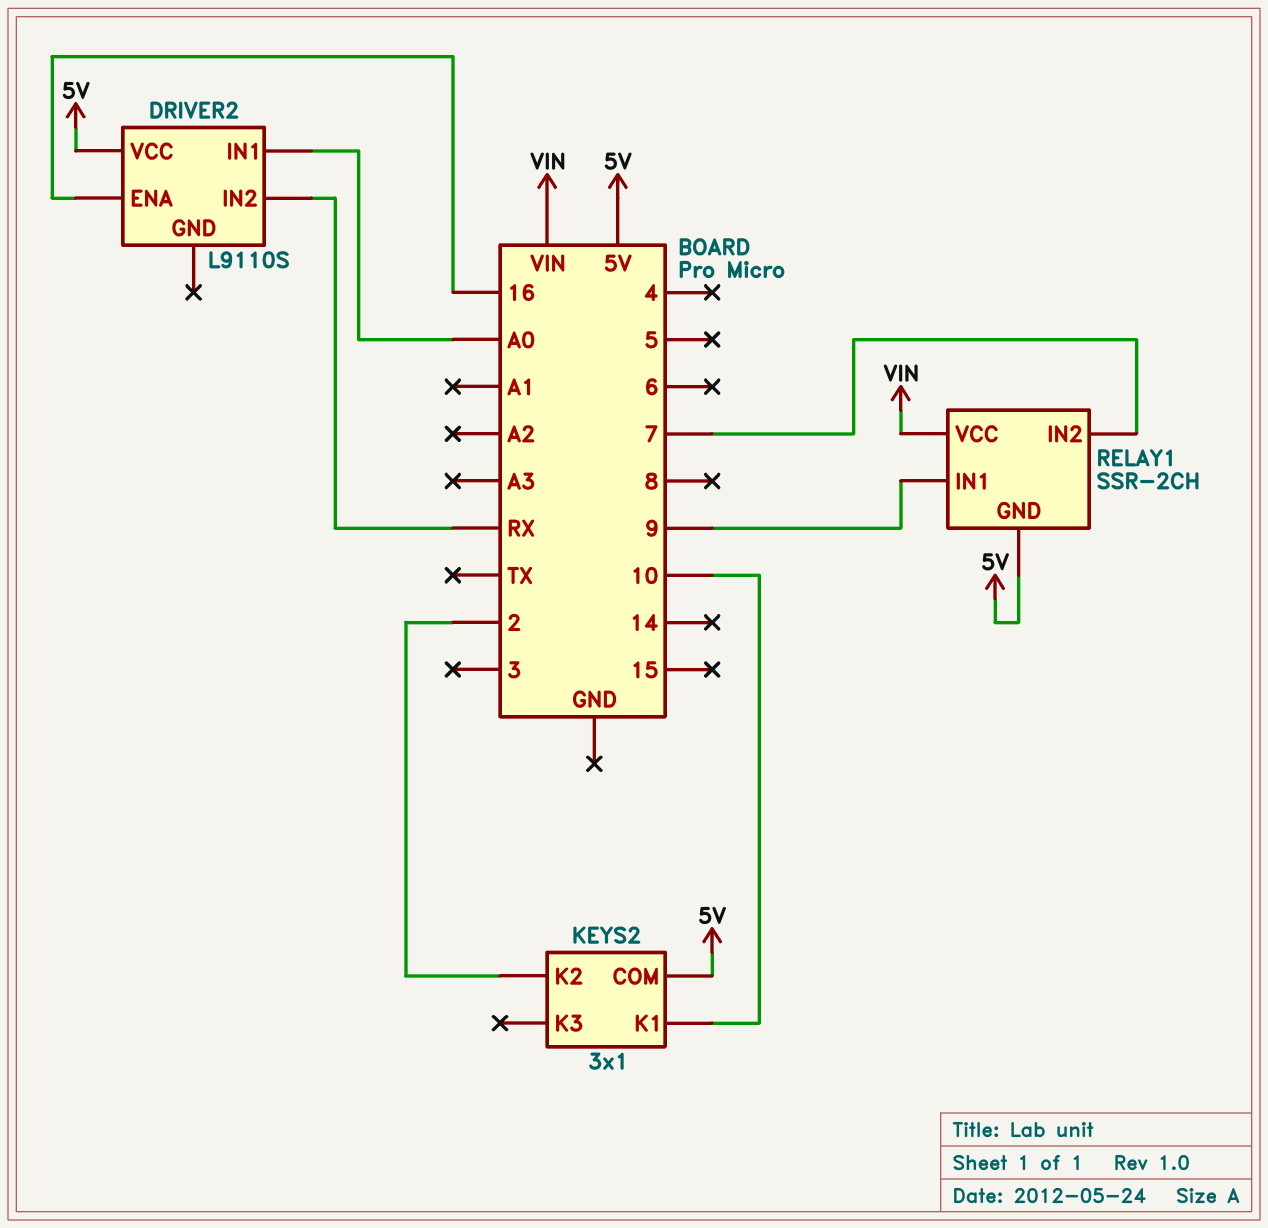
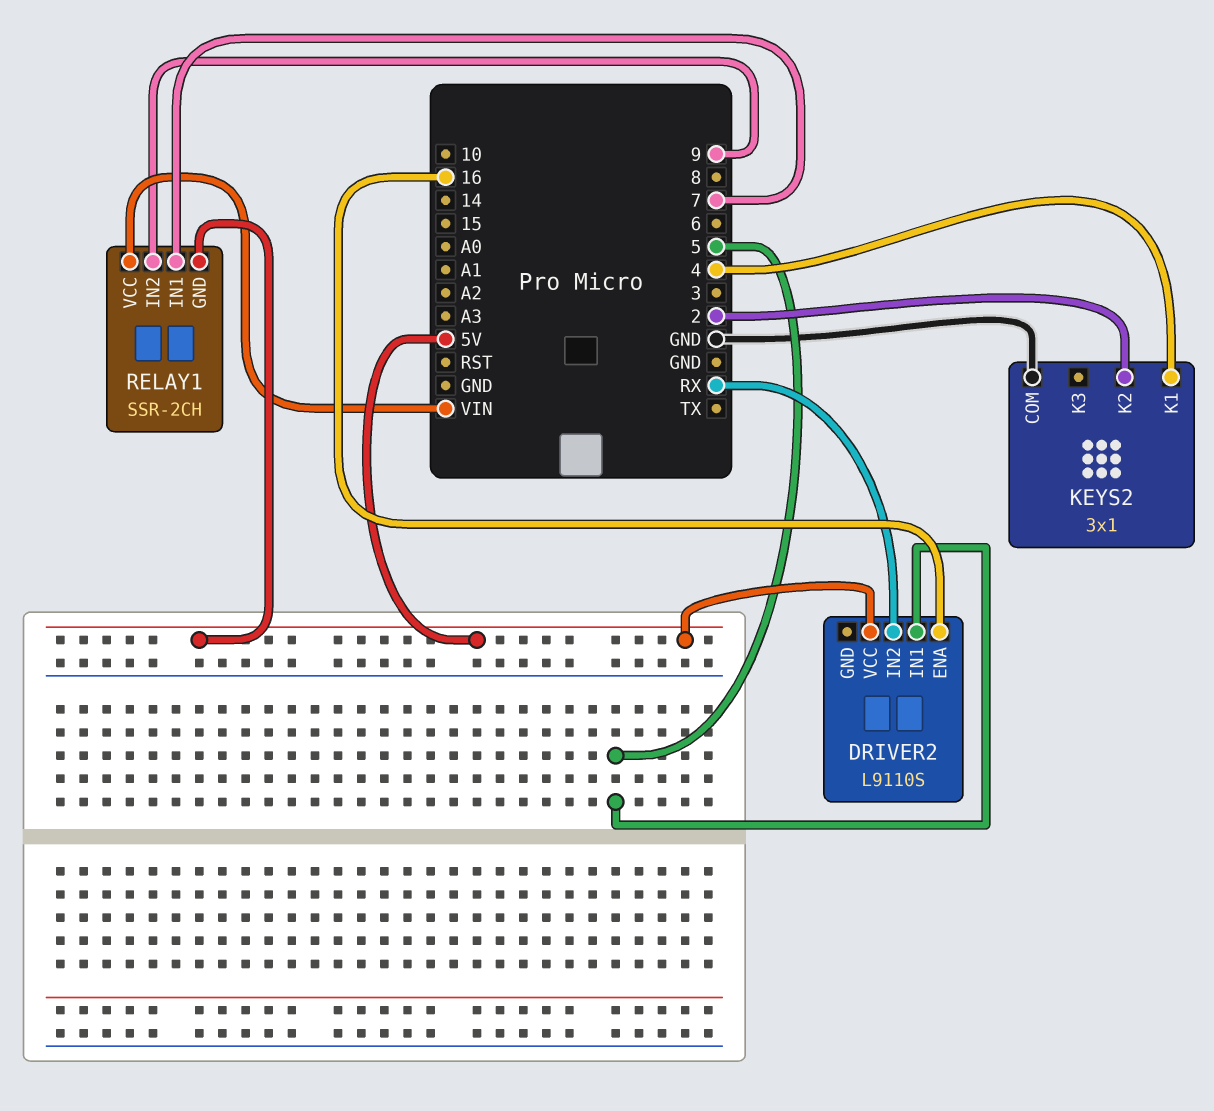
DRIVER2 pin IN1: A0 -> 5
KEYS2 pin COM: 5V -> GND
KEYS2 pin K1: 10 -> 4
RELAY1 pin IN1: 9 -> 7
RELAY1 pin IN2: 7 -> 9

